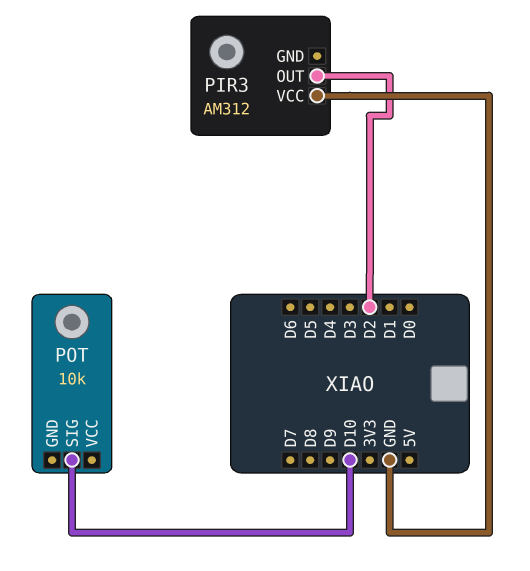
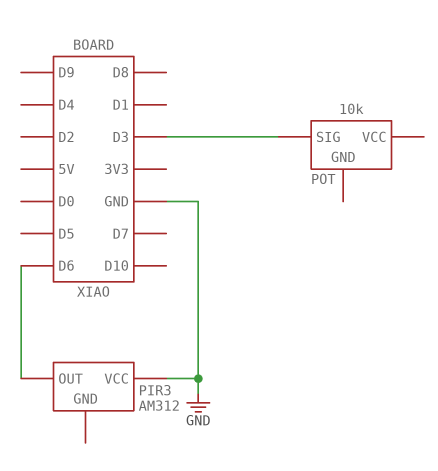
PIR3 pin OUT: D2 -> D6
POT pin SIG: D10 -> D3

